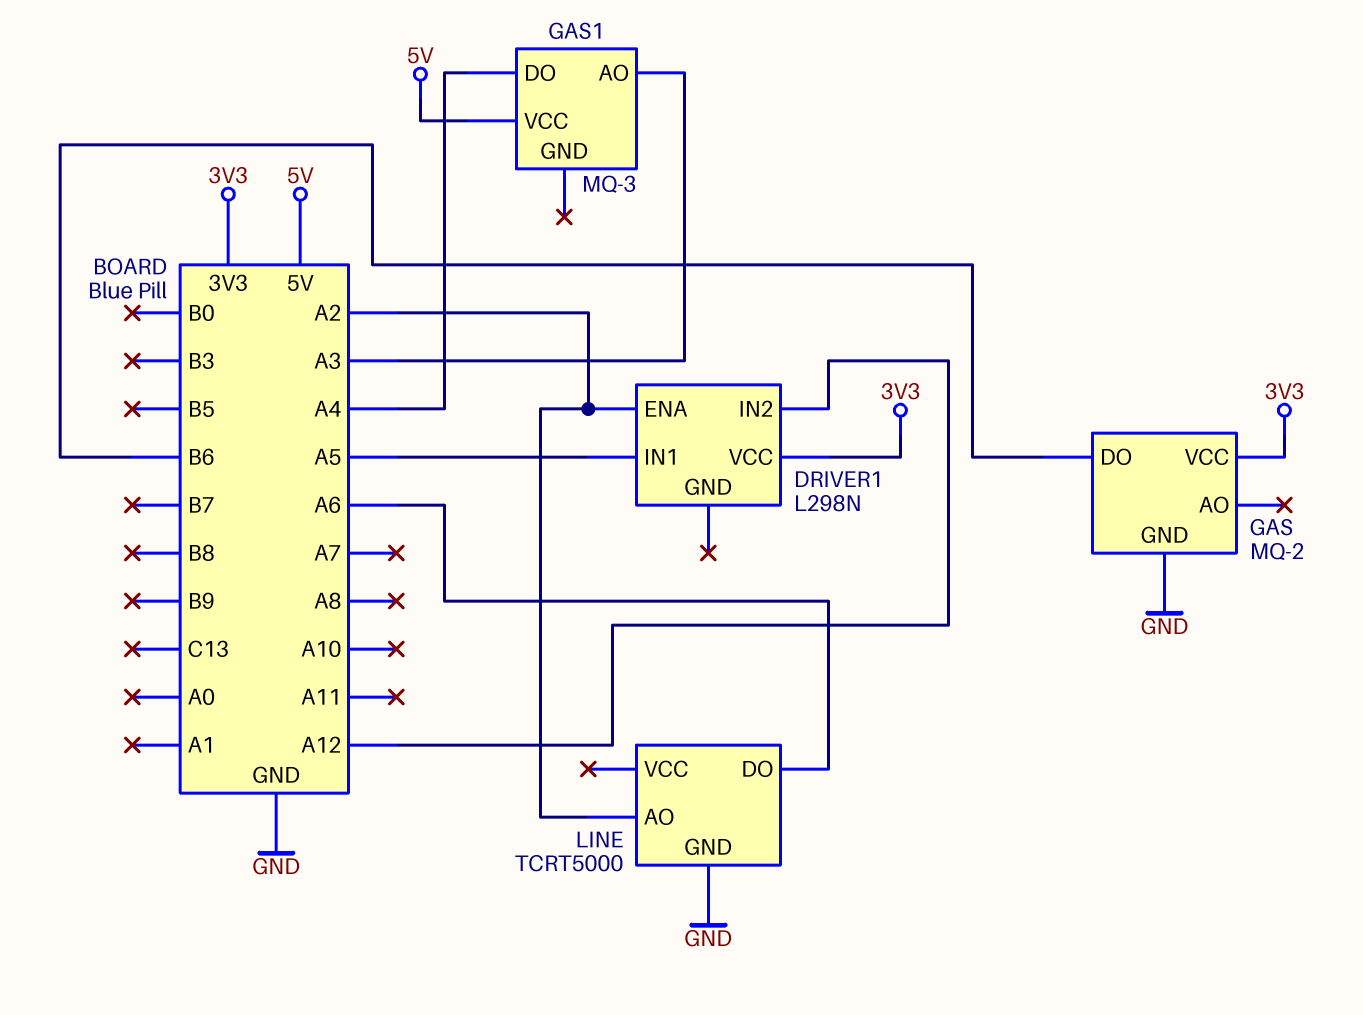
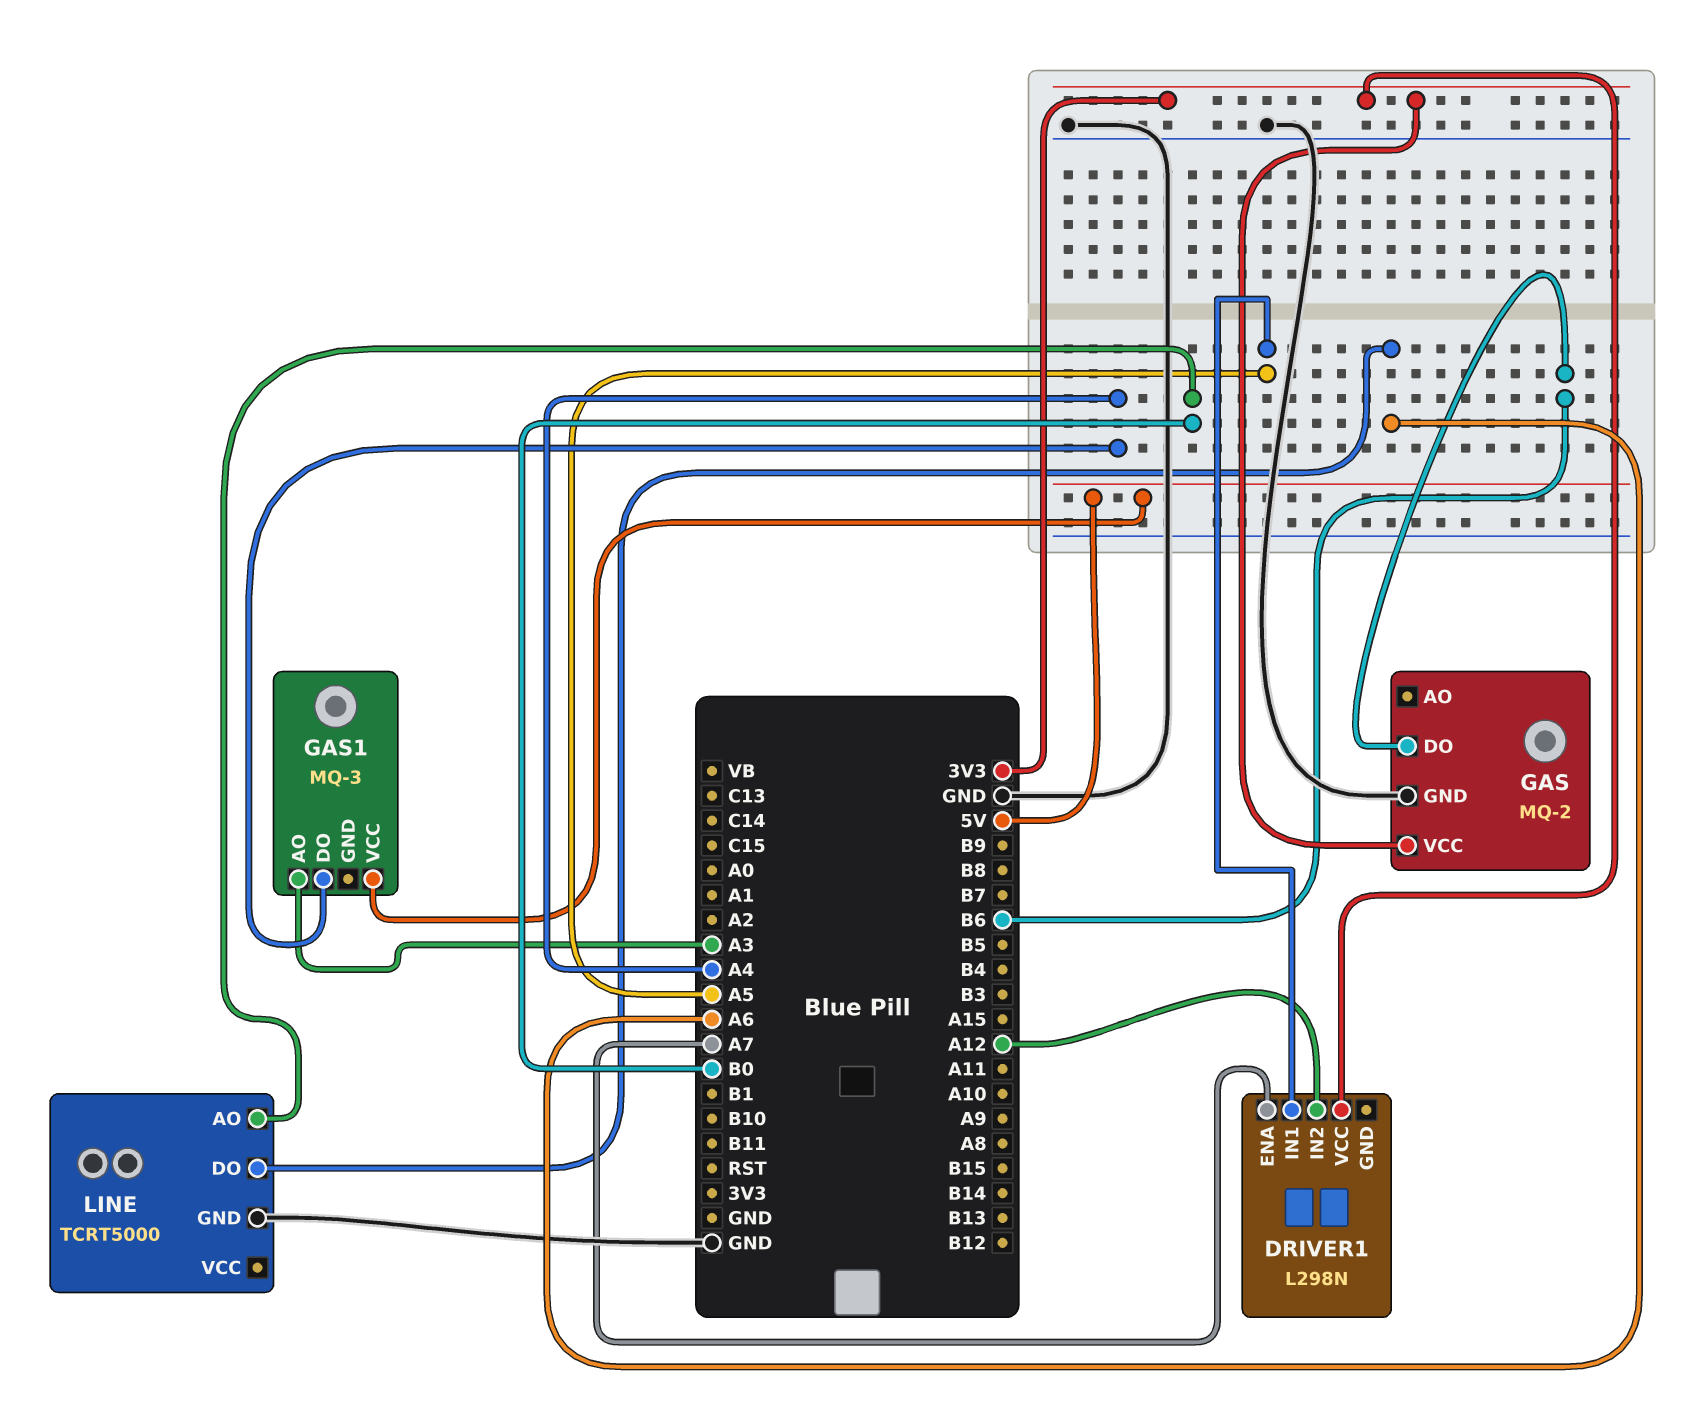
DRIVER1 pin ENA: A2 -> A7
LINE pin AO: A2 -> B0

